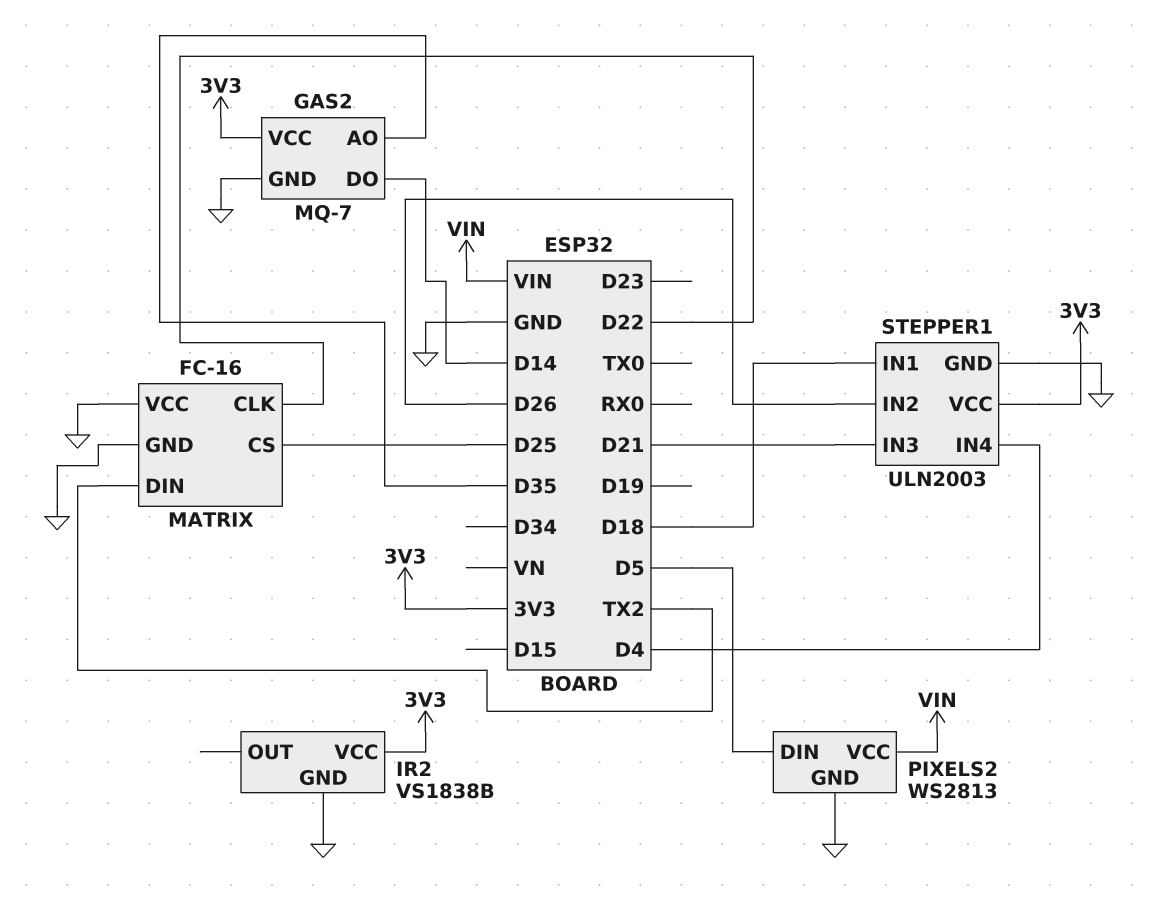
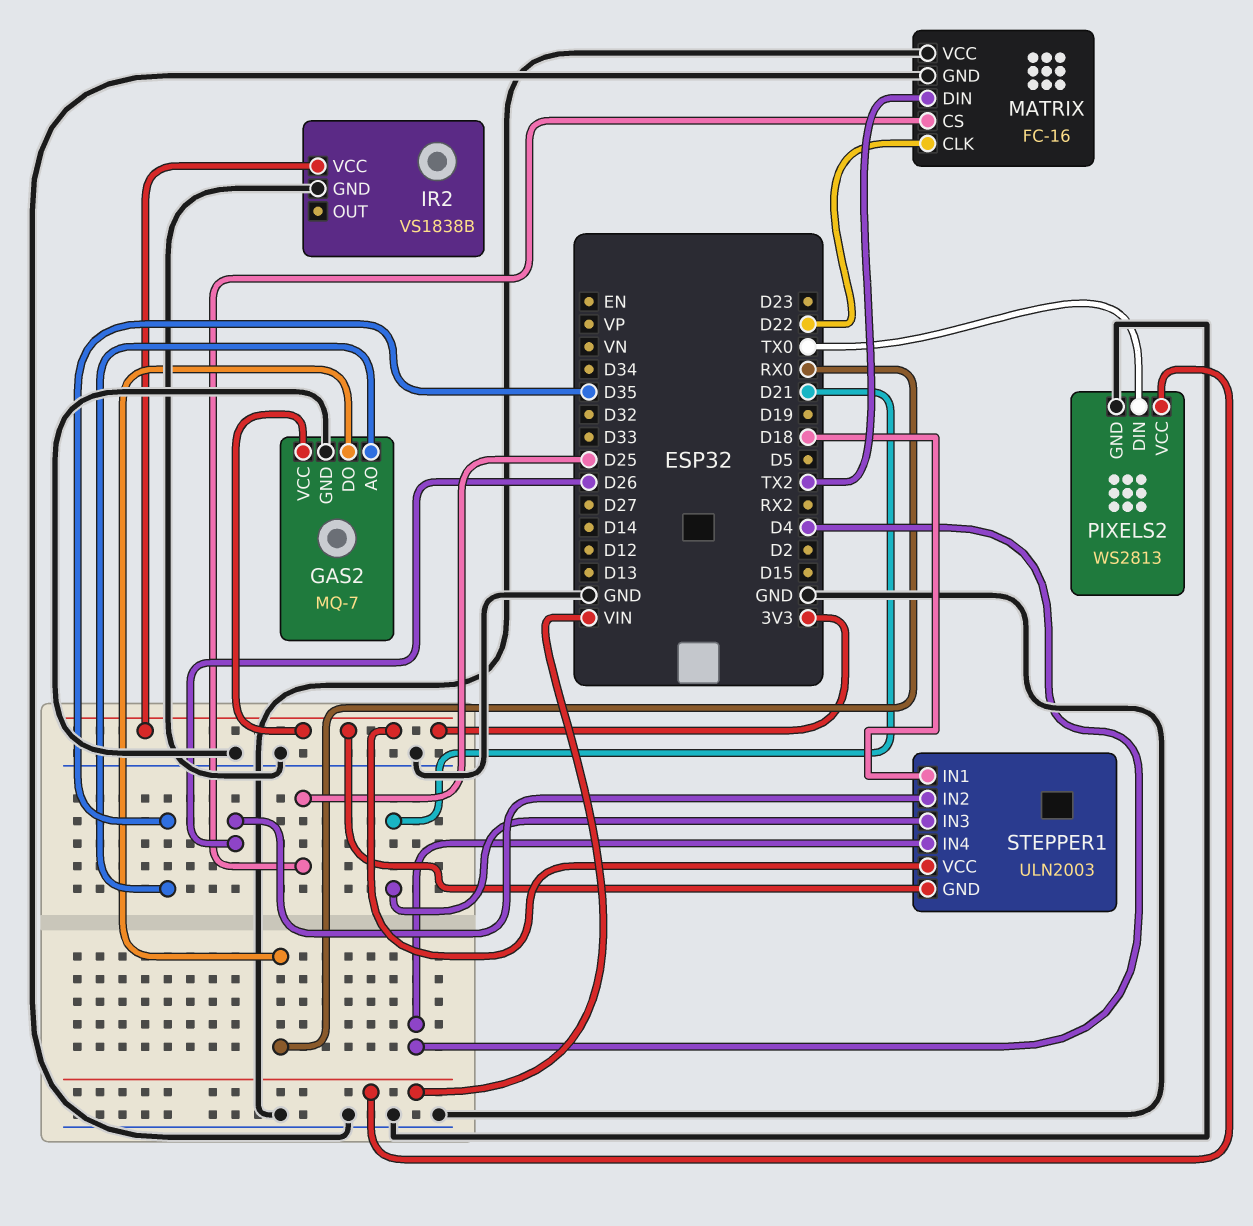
GAS2 pin DO: D14 -> RX0
PIXELS2 pin DIN: D5 -> TX0
STEPPER1 pin GND: GND -> 3V3

